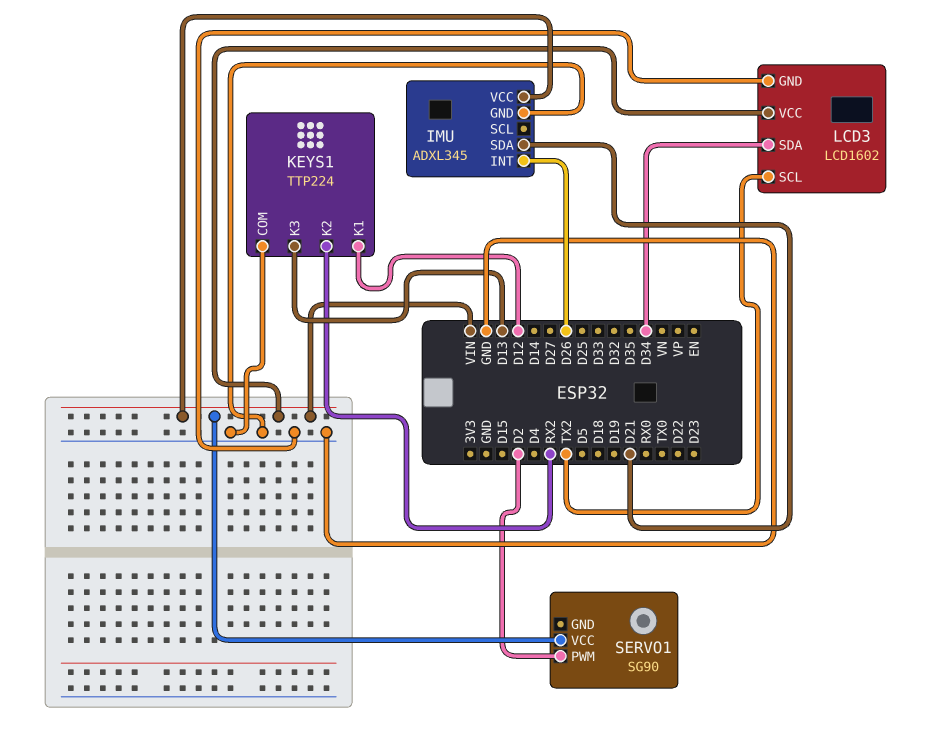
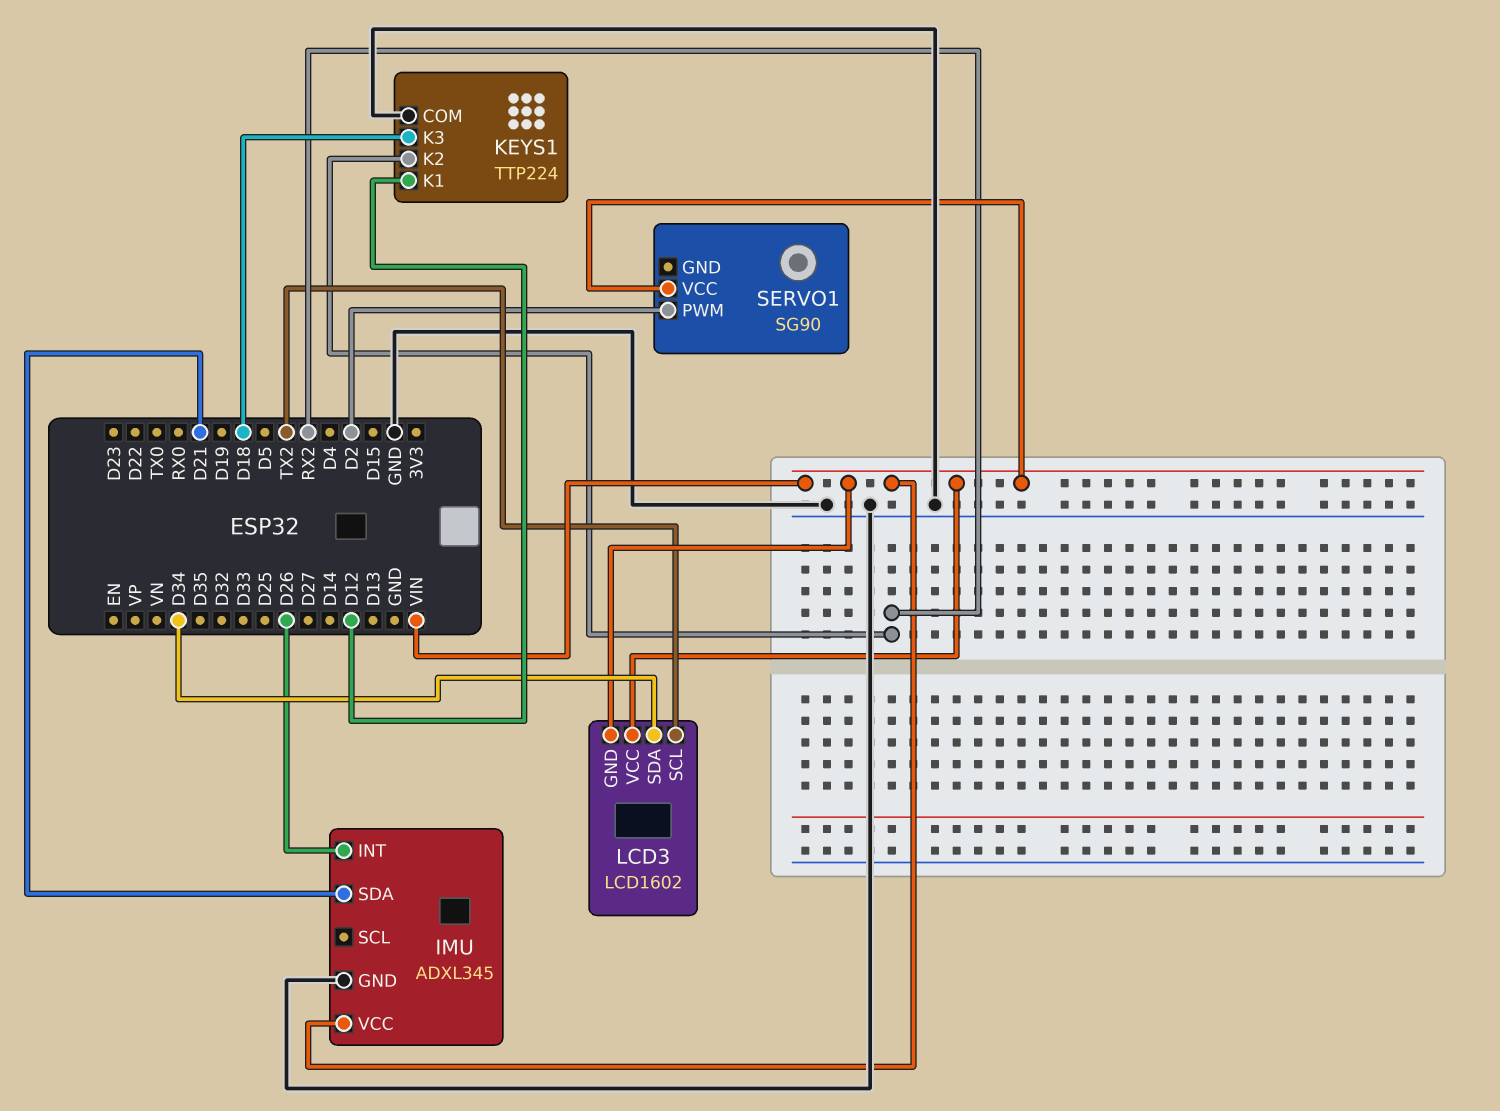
KEYS1 pin K3: D13 -> D18
LCD3 pin GND: GND -> VIN

